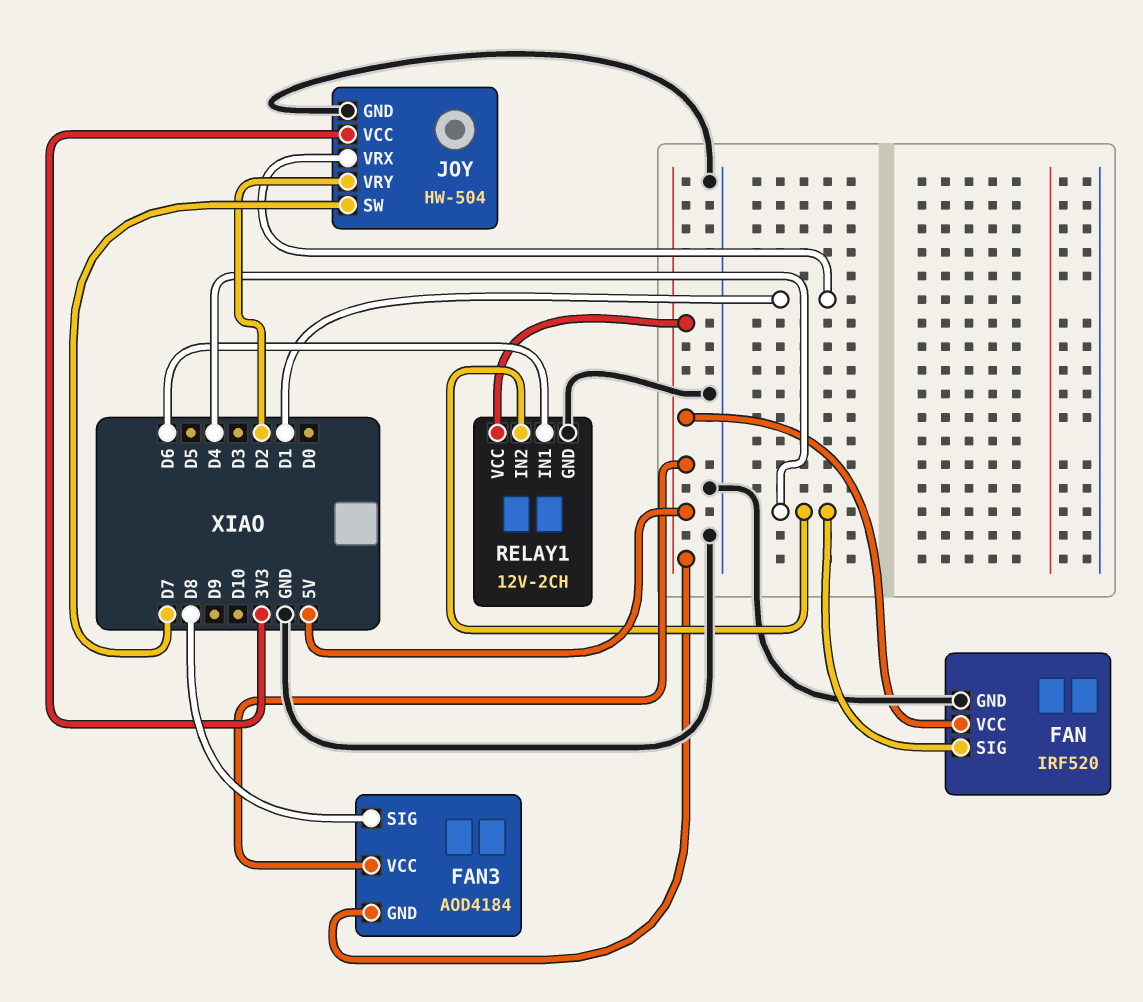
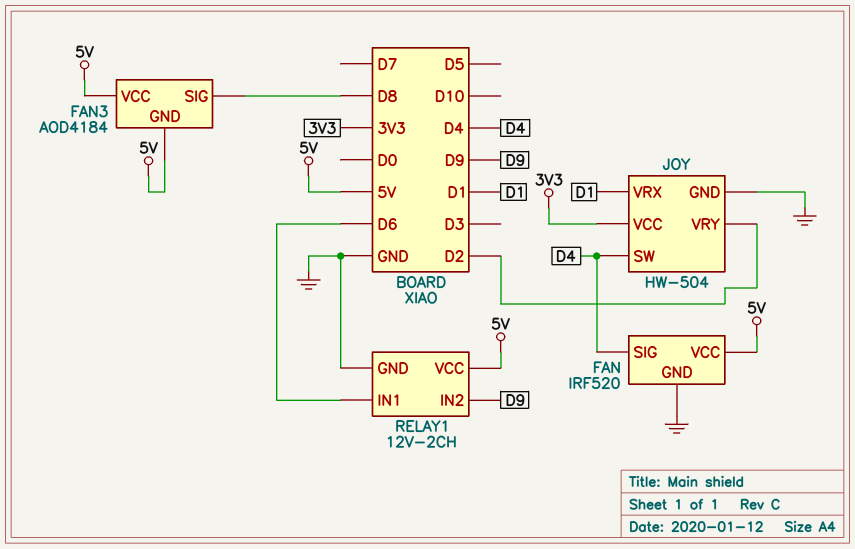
JOY pin SW: D7 -> D4
RELAY1 pin IN2: D4 -> D9

